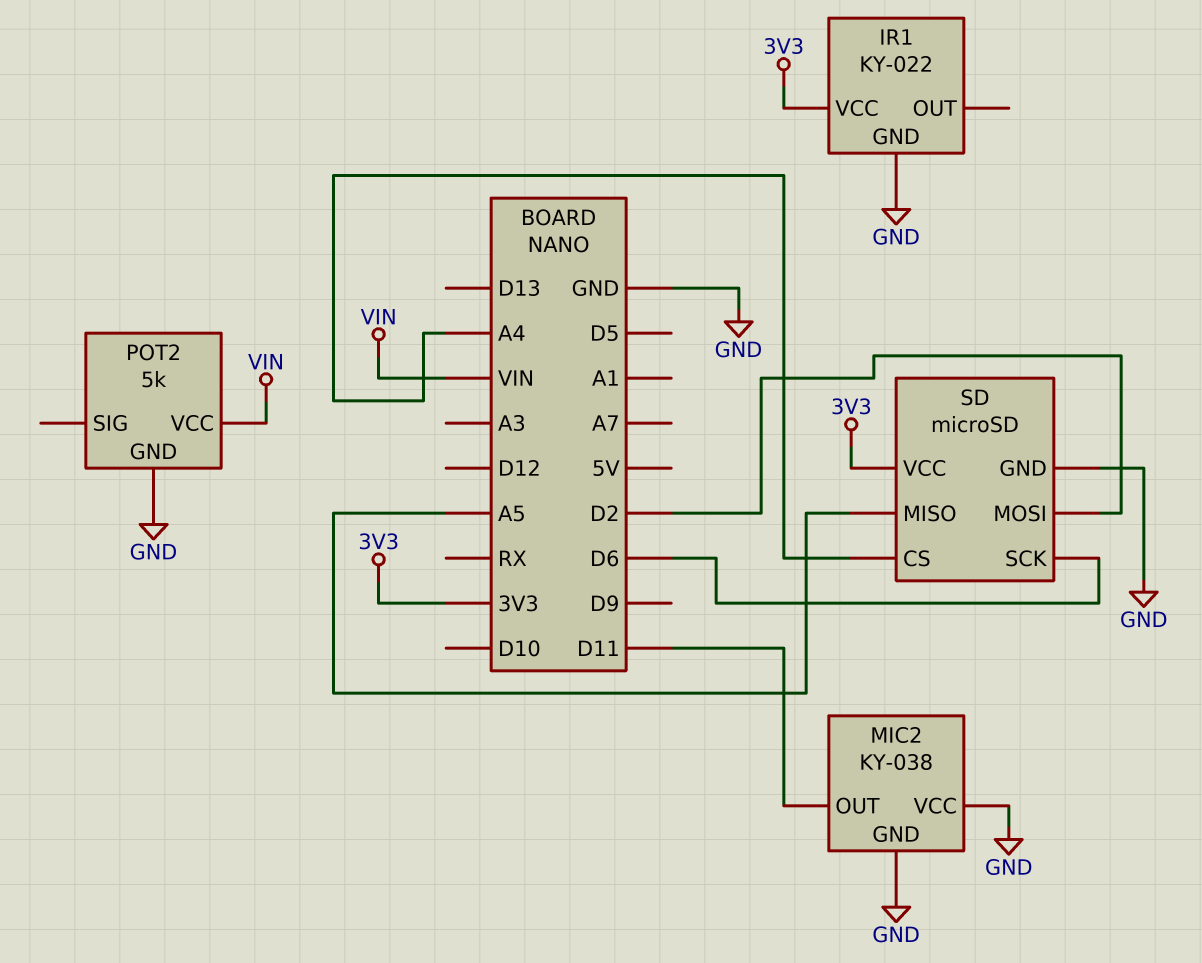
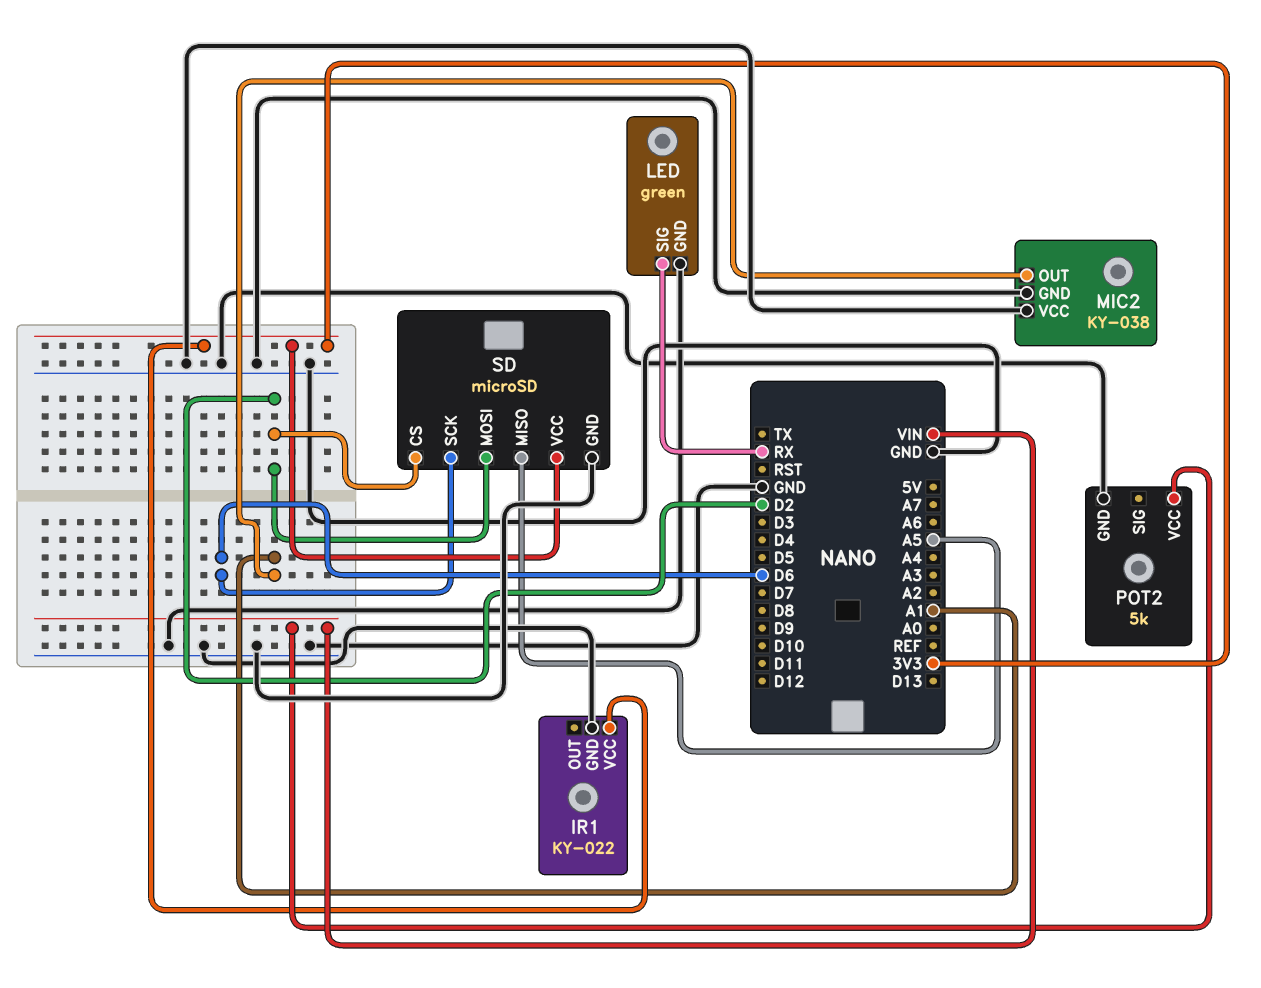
LED: none -> green
LED pin GND: none -> GND
LED pin SIG: none -> RX
MIC2 pin OUT: D11 -> A1
SD pin CS: A4 -> D2

